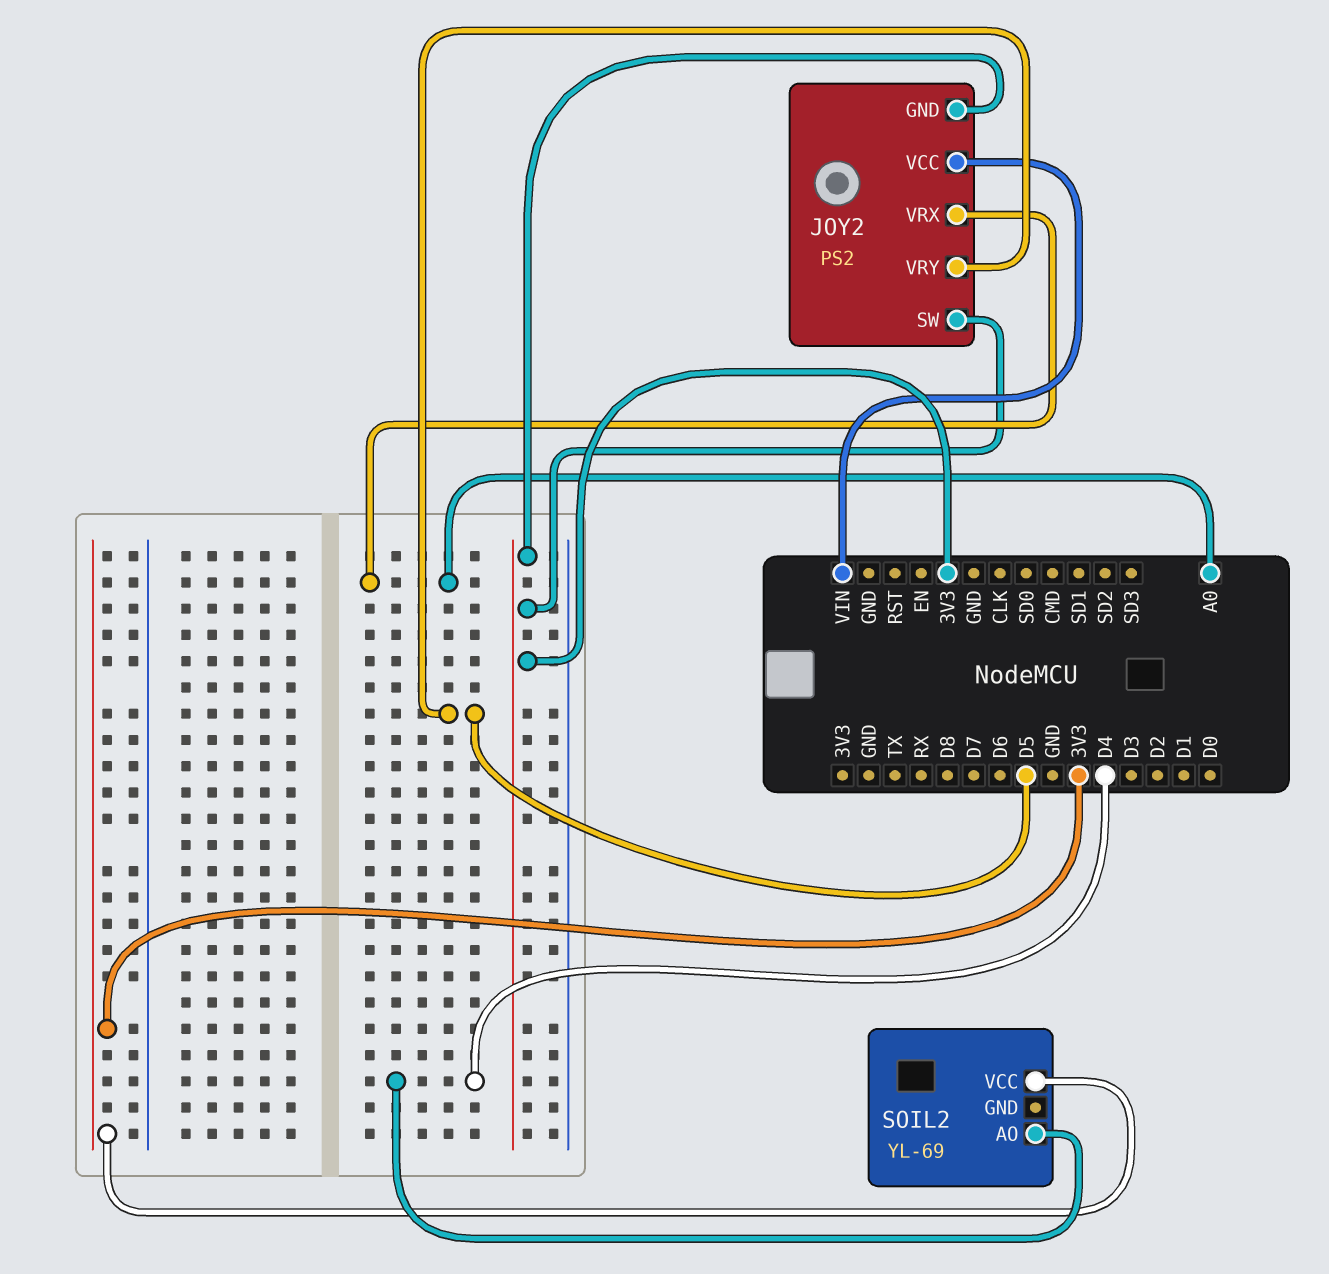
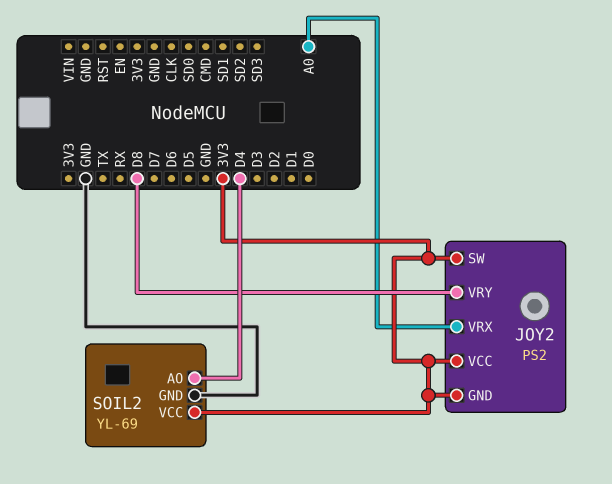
JOY2 pin VCC: VIN -> 3V3
JOY2 pin VRY: D5 -> D8
SOIL2 pin GND: none -> GND

